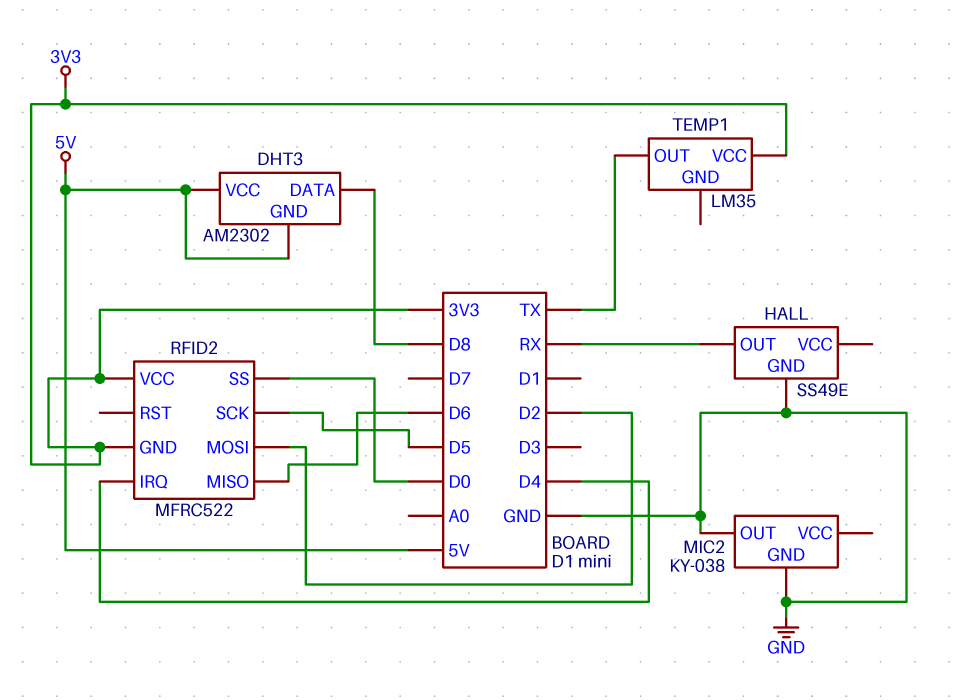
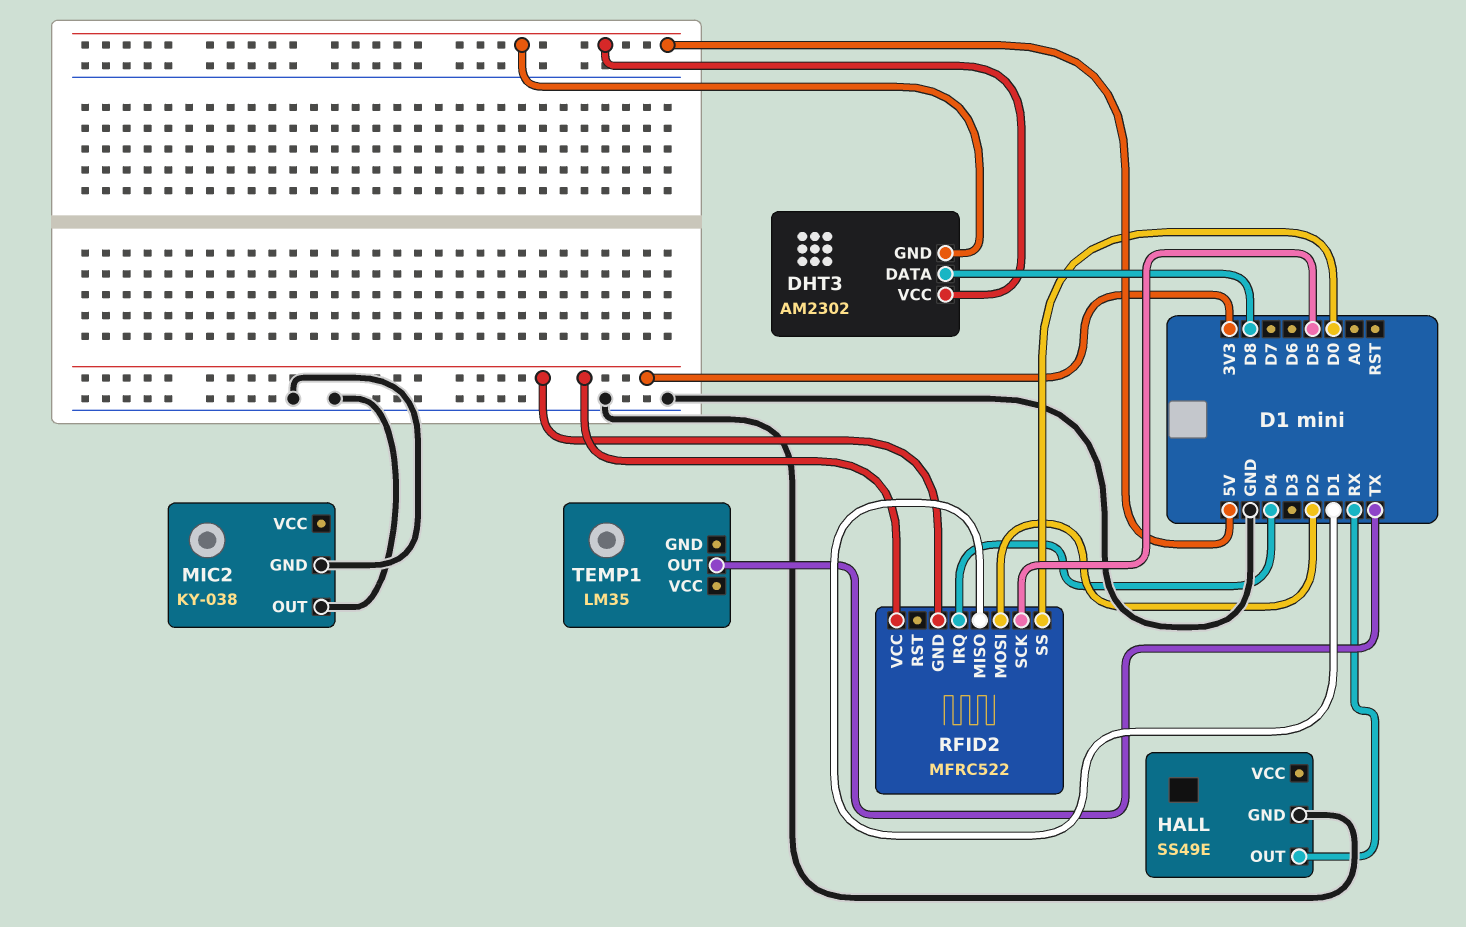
RFID2 pin MISO: D6 -> D1
TEMP1 pin VCC: 3V3 -> none

